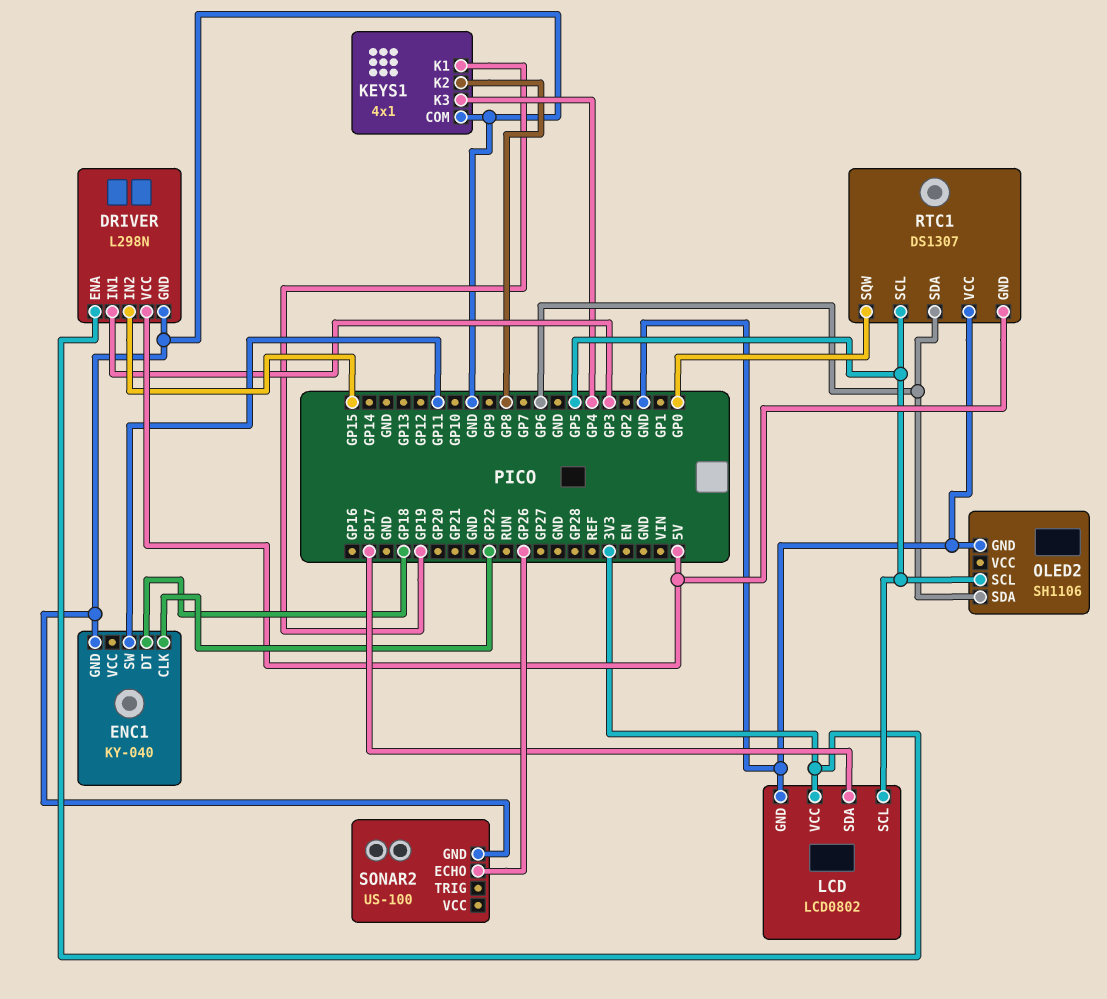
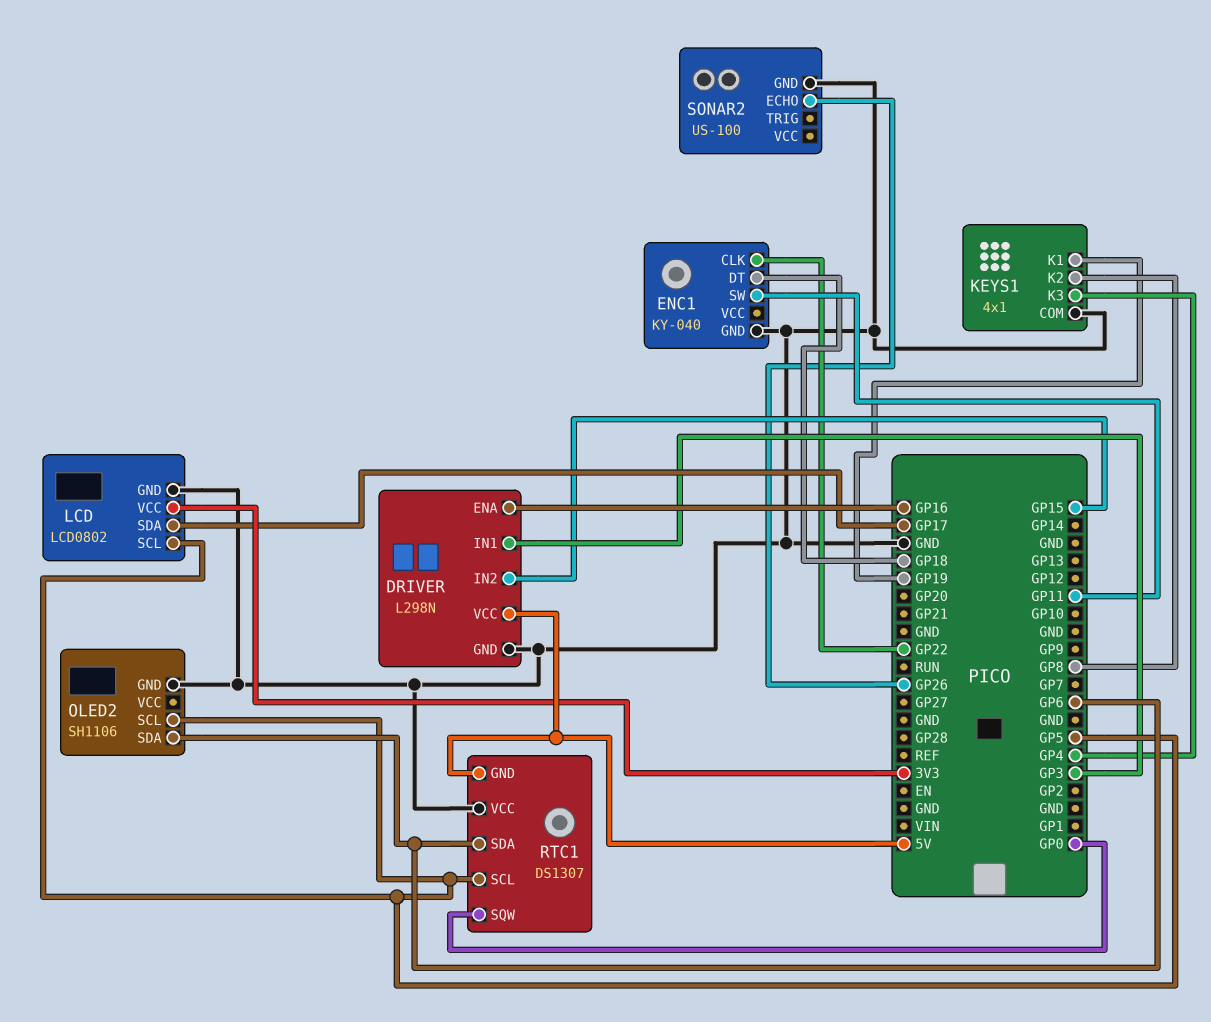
DRIVER pin ENA: 3V3 -> GP16

